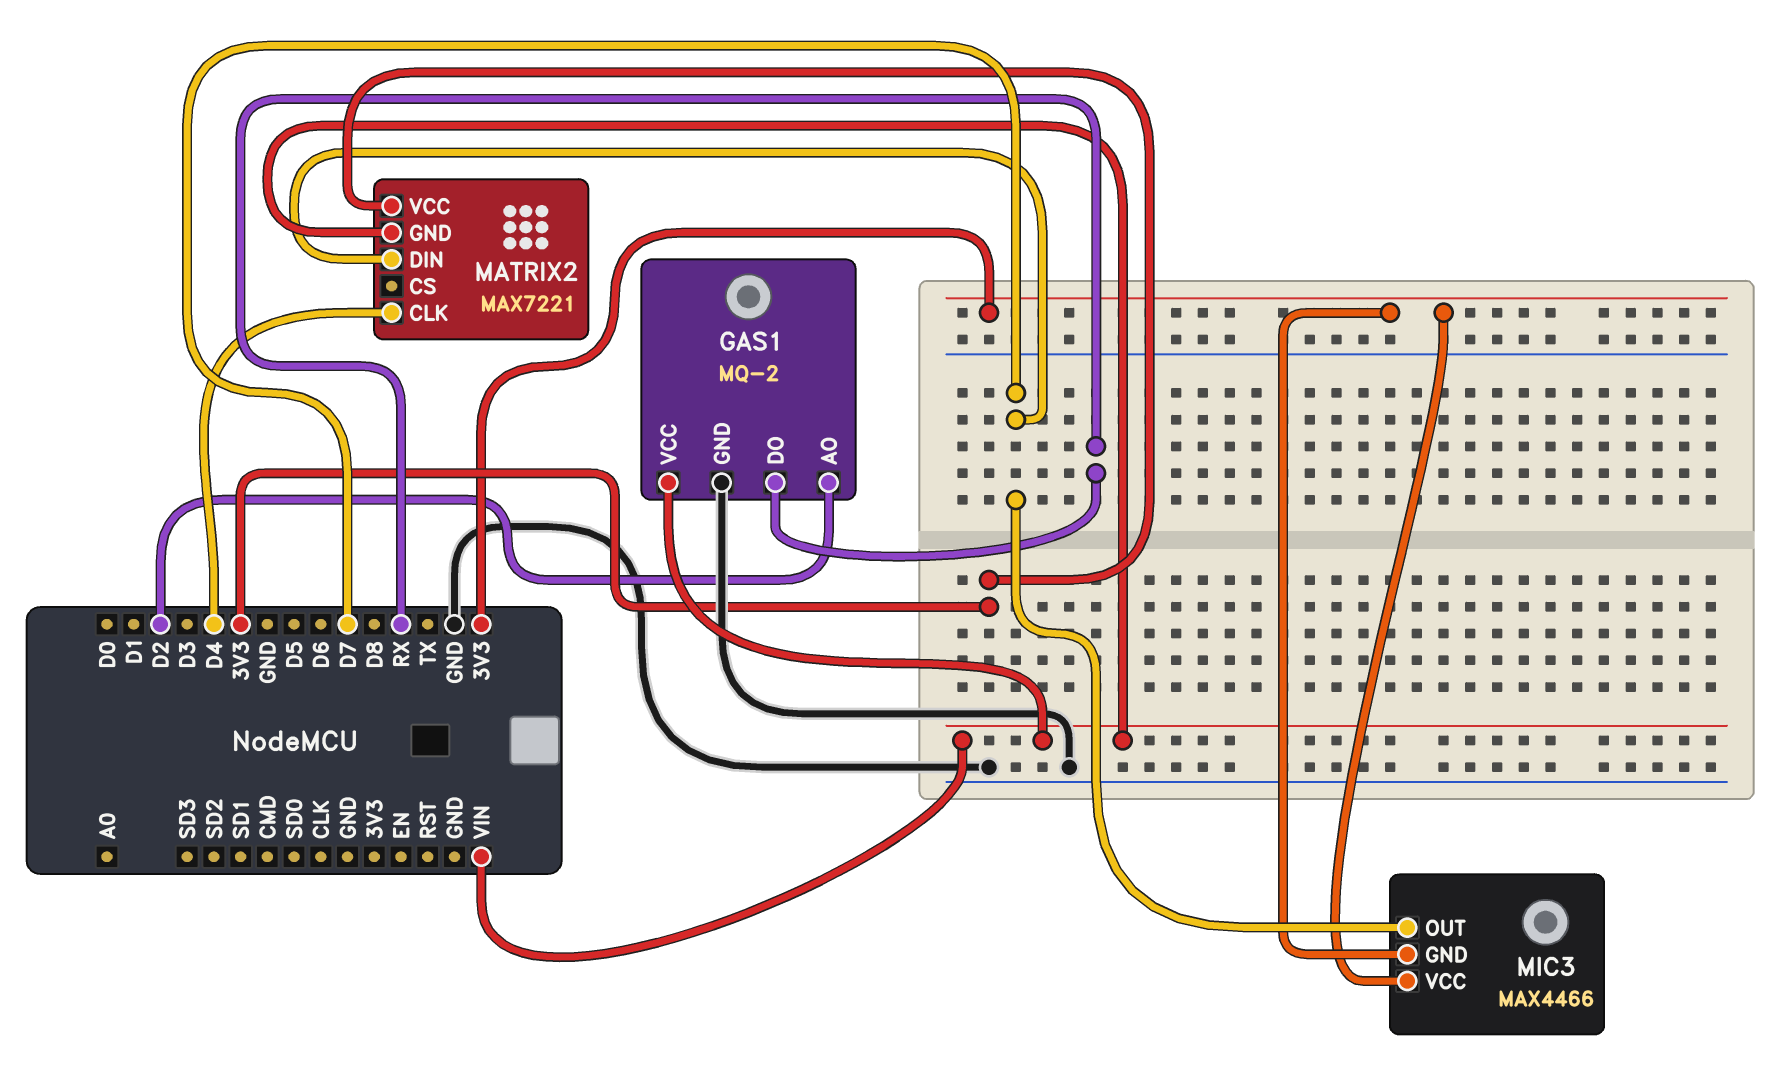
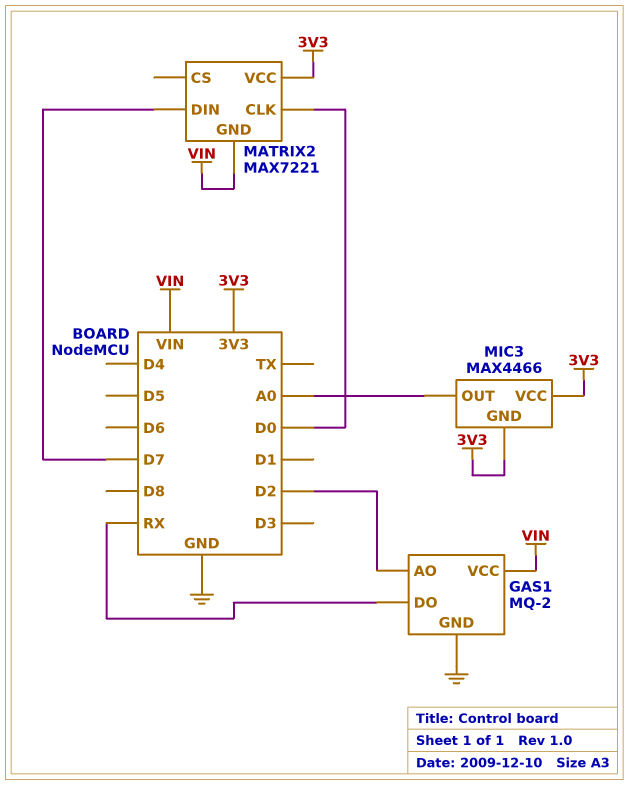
MATRIX2 pin CLK: D4 -> D0
MIC3 pin OUT: D7 -> A0

